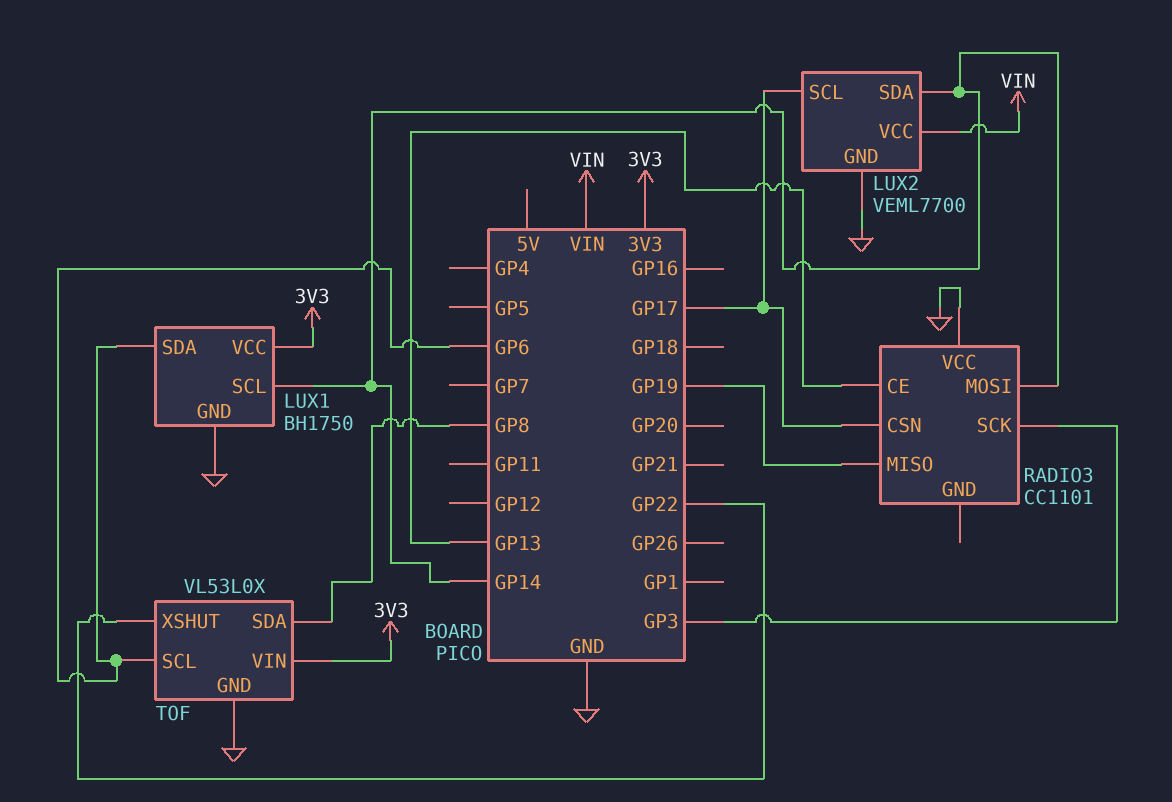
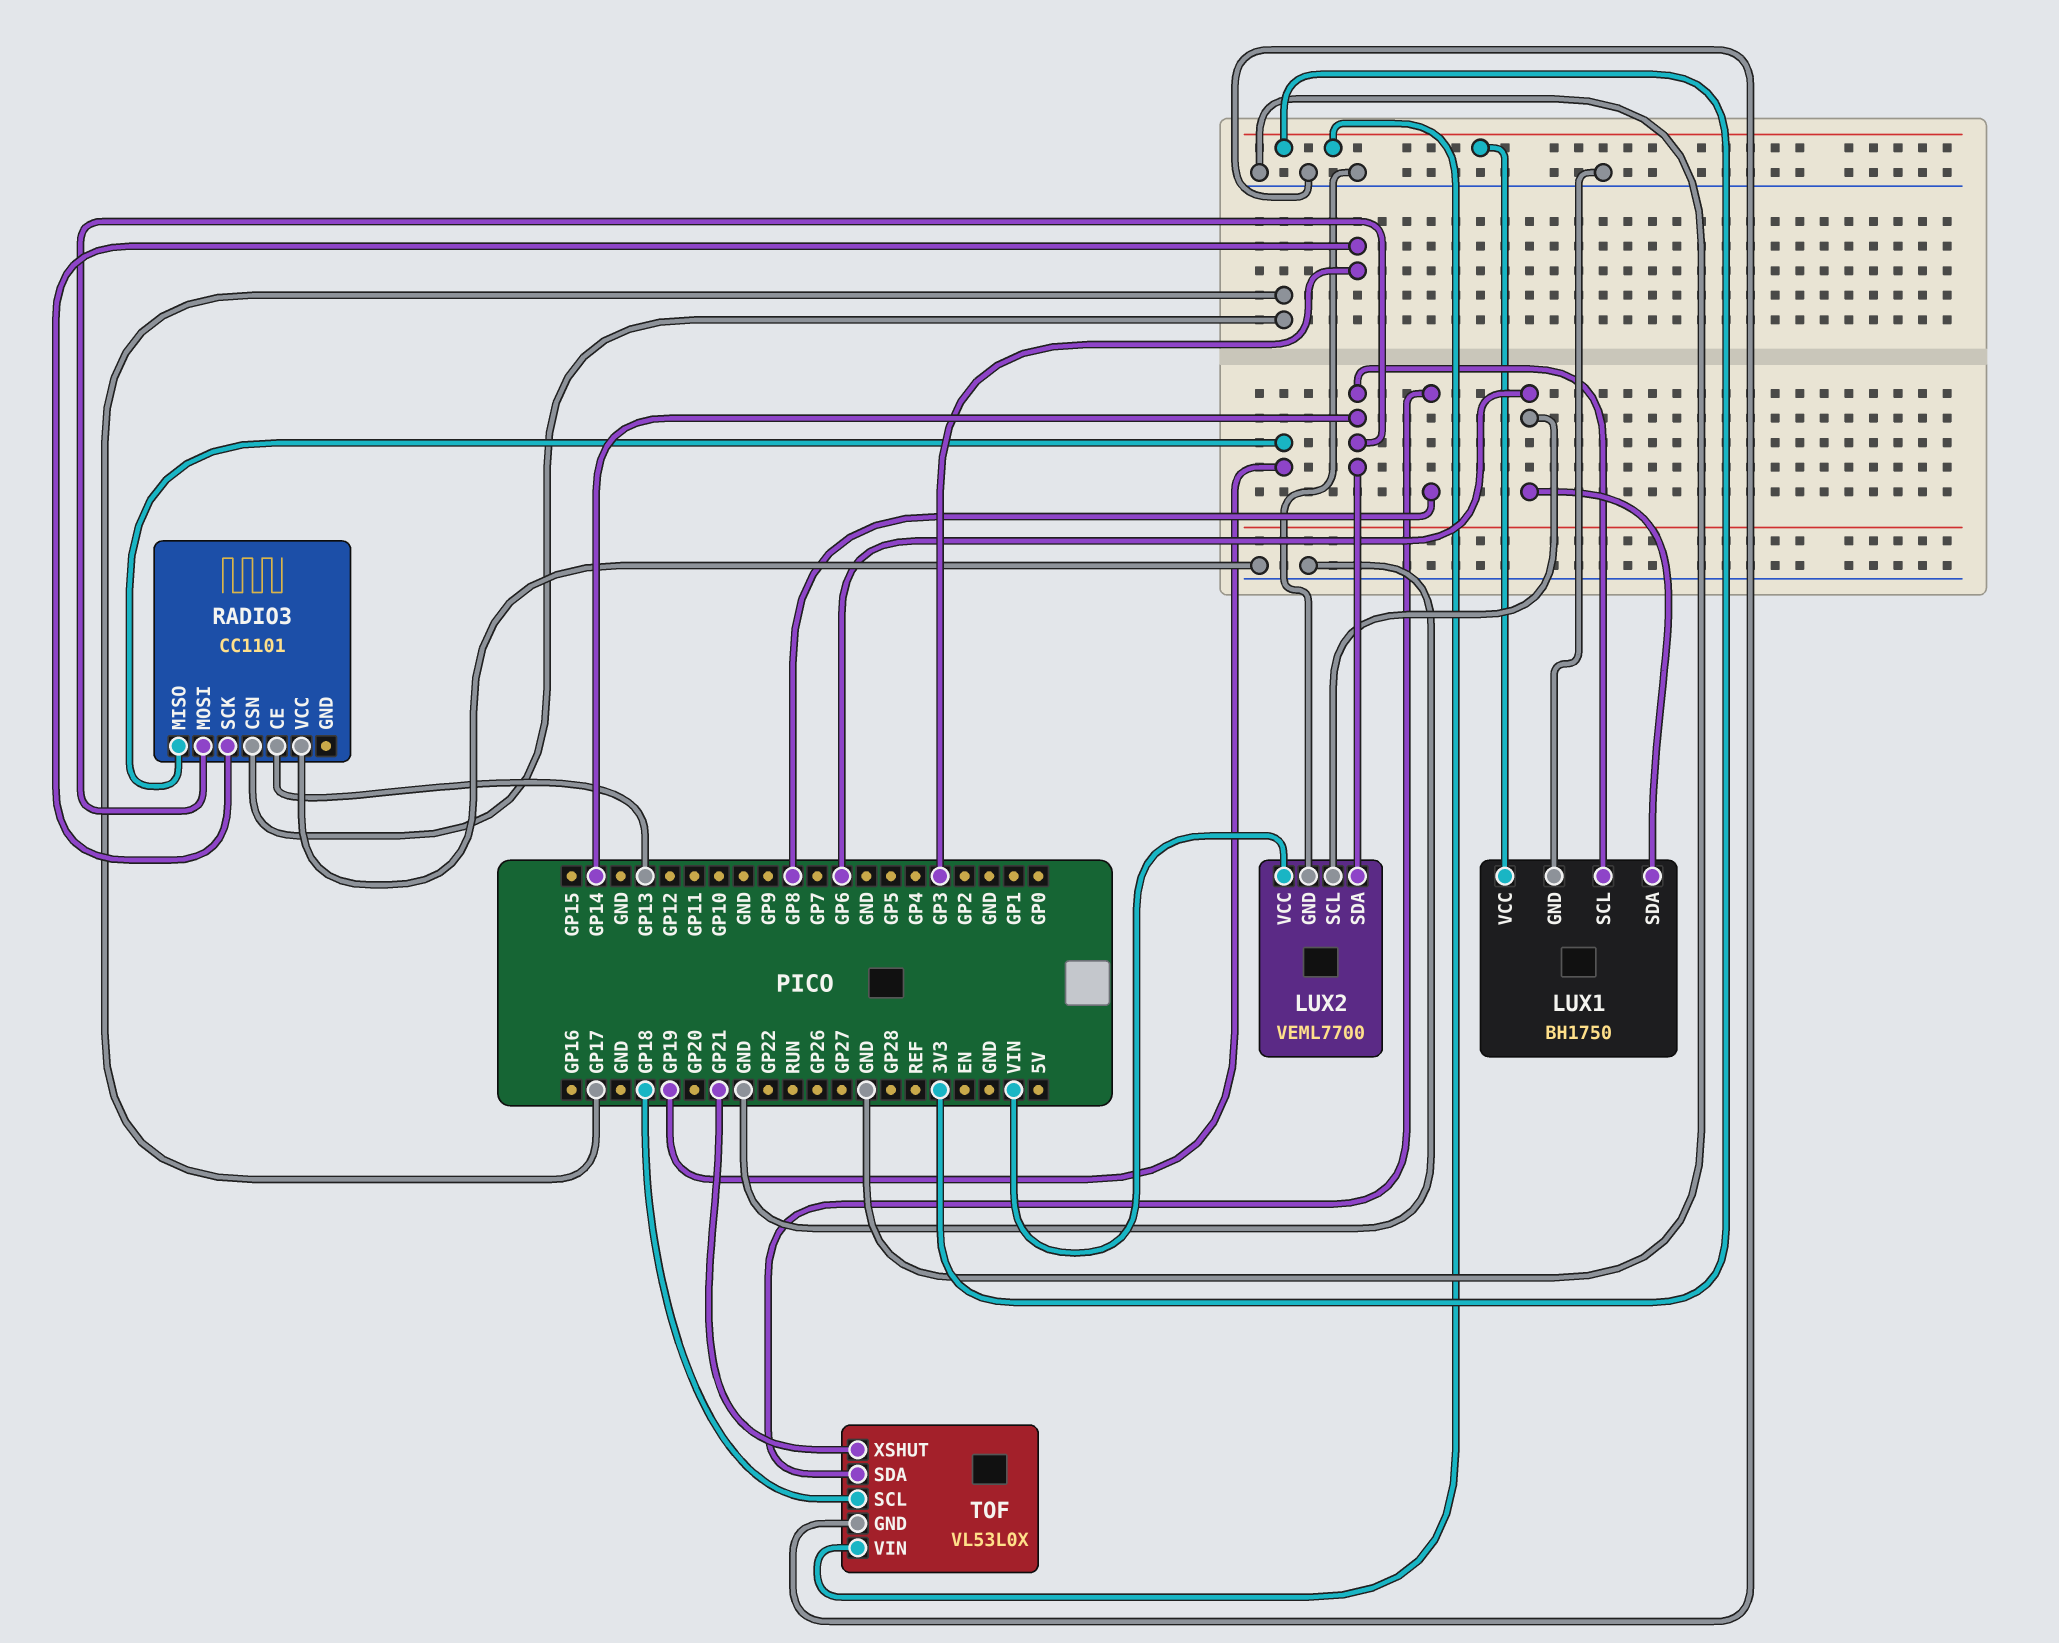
LUX2 pin SCL: GP17 -> GP6
TOF pin SCL: GP6 -> GP18
TOF pin XSHUT: GP22 -> GP21

